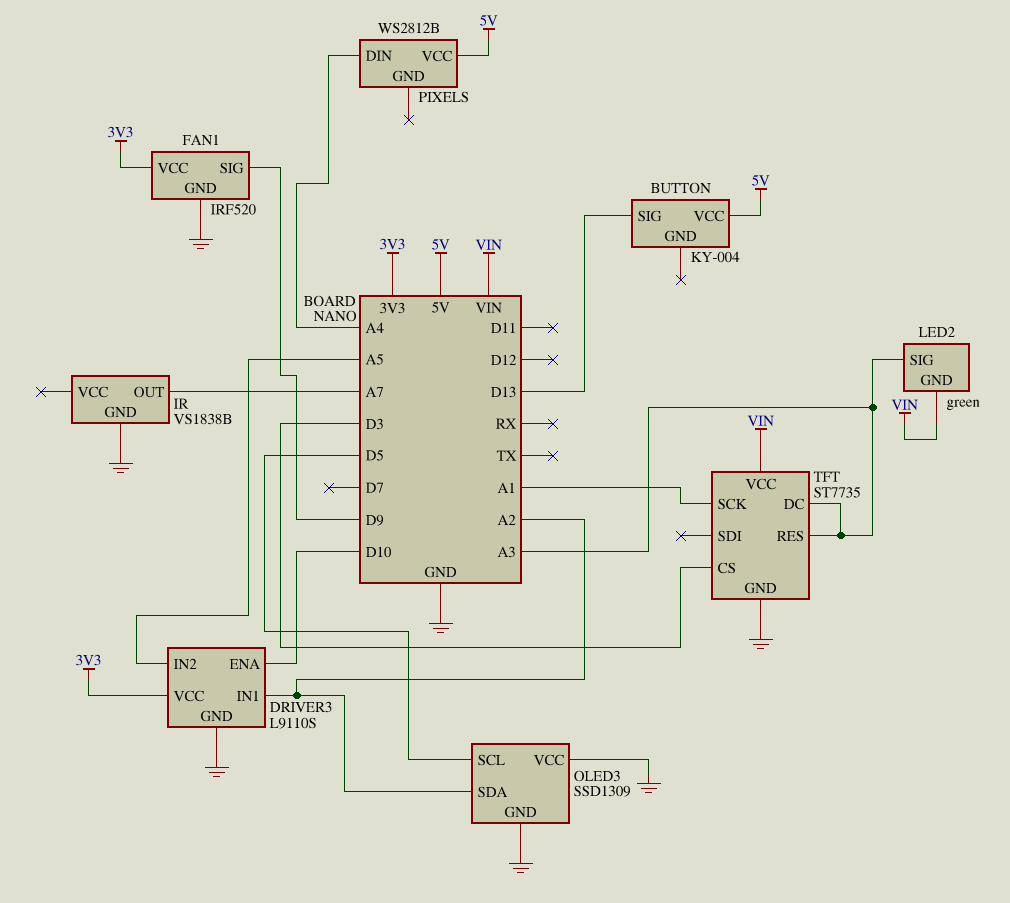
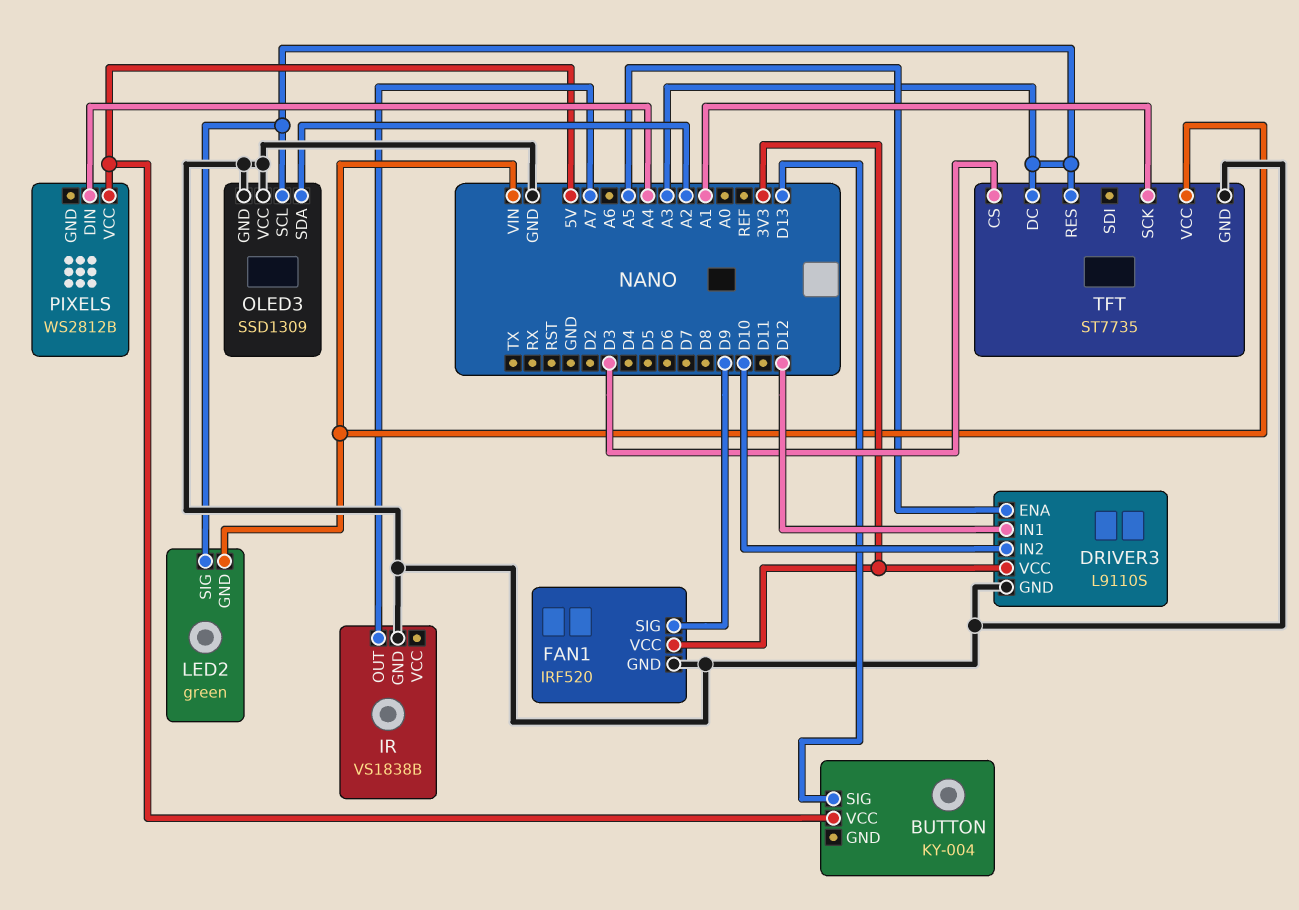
DRIVER3 pin ENA: D10 -> A5
DRIVER3 pin IN1: A2 -> D12
DRIVER3 pin IN2: A5 -> D10
OLED3 pin SCL: D5 -> A3

